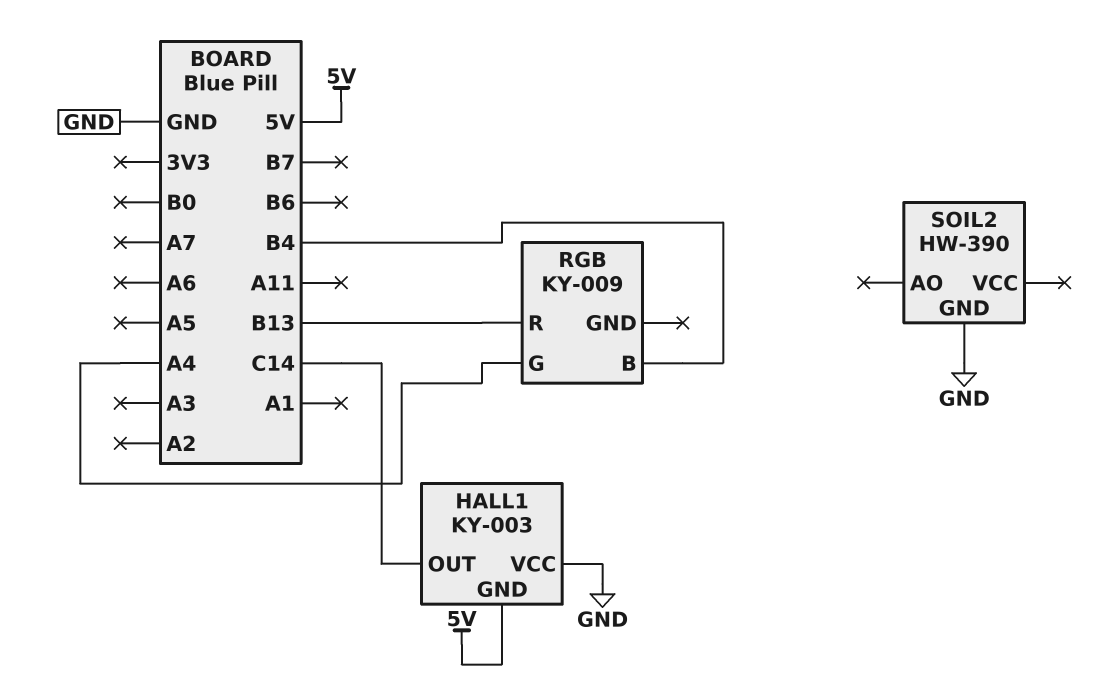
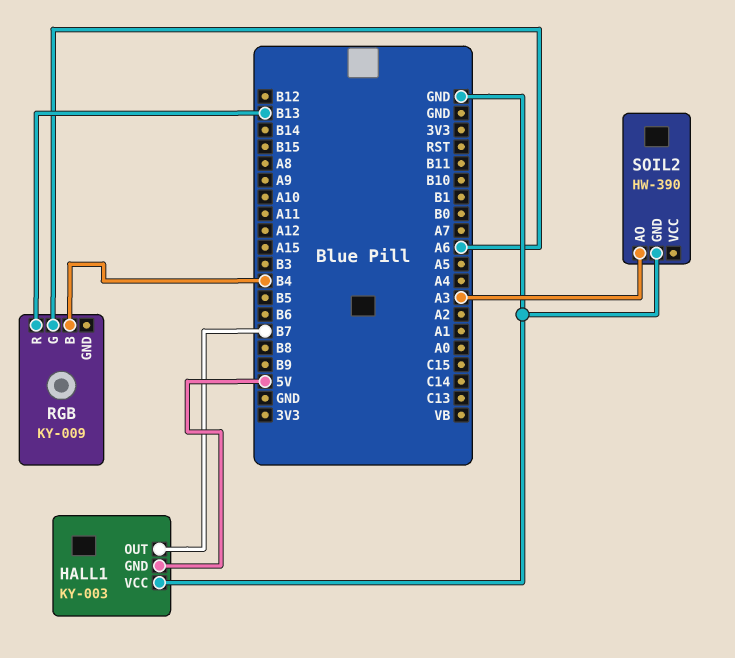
HALL1 pin OUT: C14 -> B7
RGB pin G: A4 -> A6
SOIL2 pin AO: none -> A3

